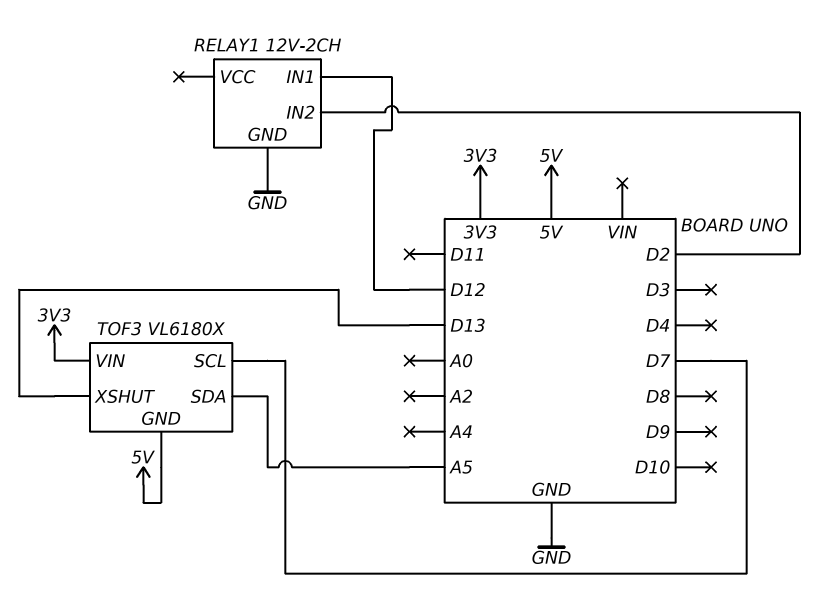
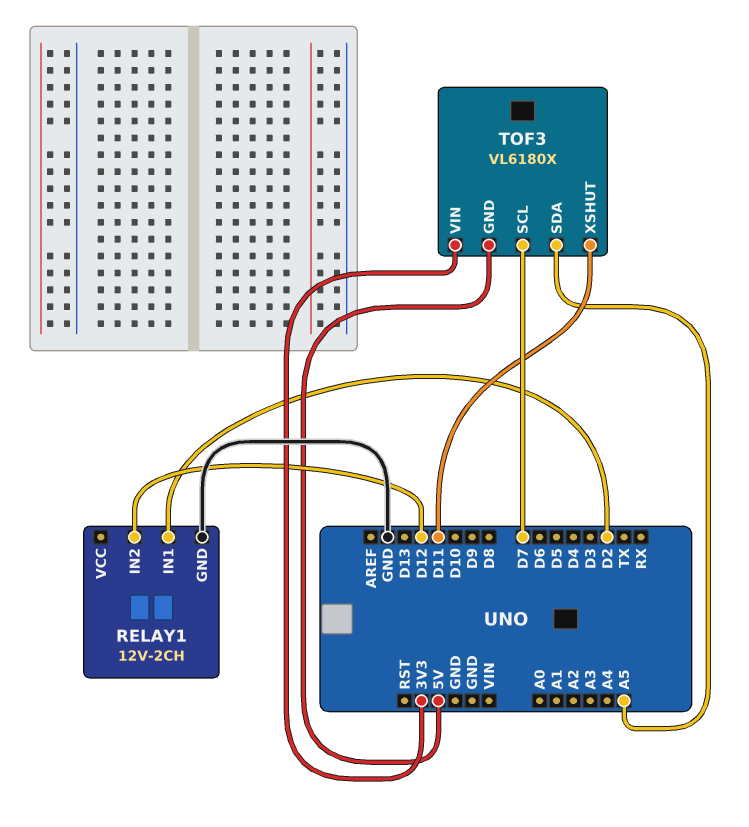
RELAY1 pin IN1: D12 -> D2
RELAY1 pin IN2: D2 -> D12
TOF3 pin XSHUT: D13 -> D11

